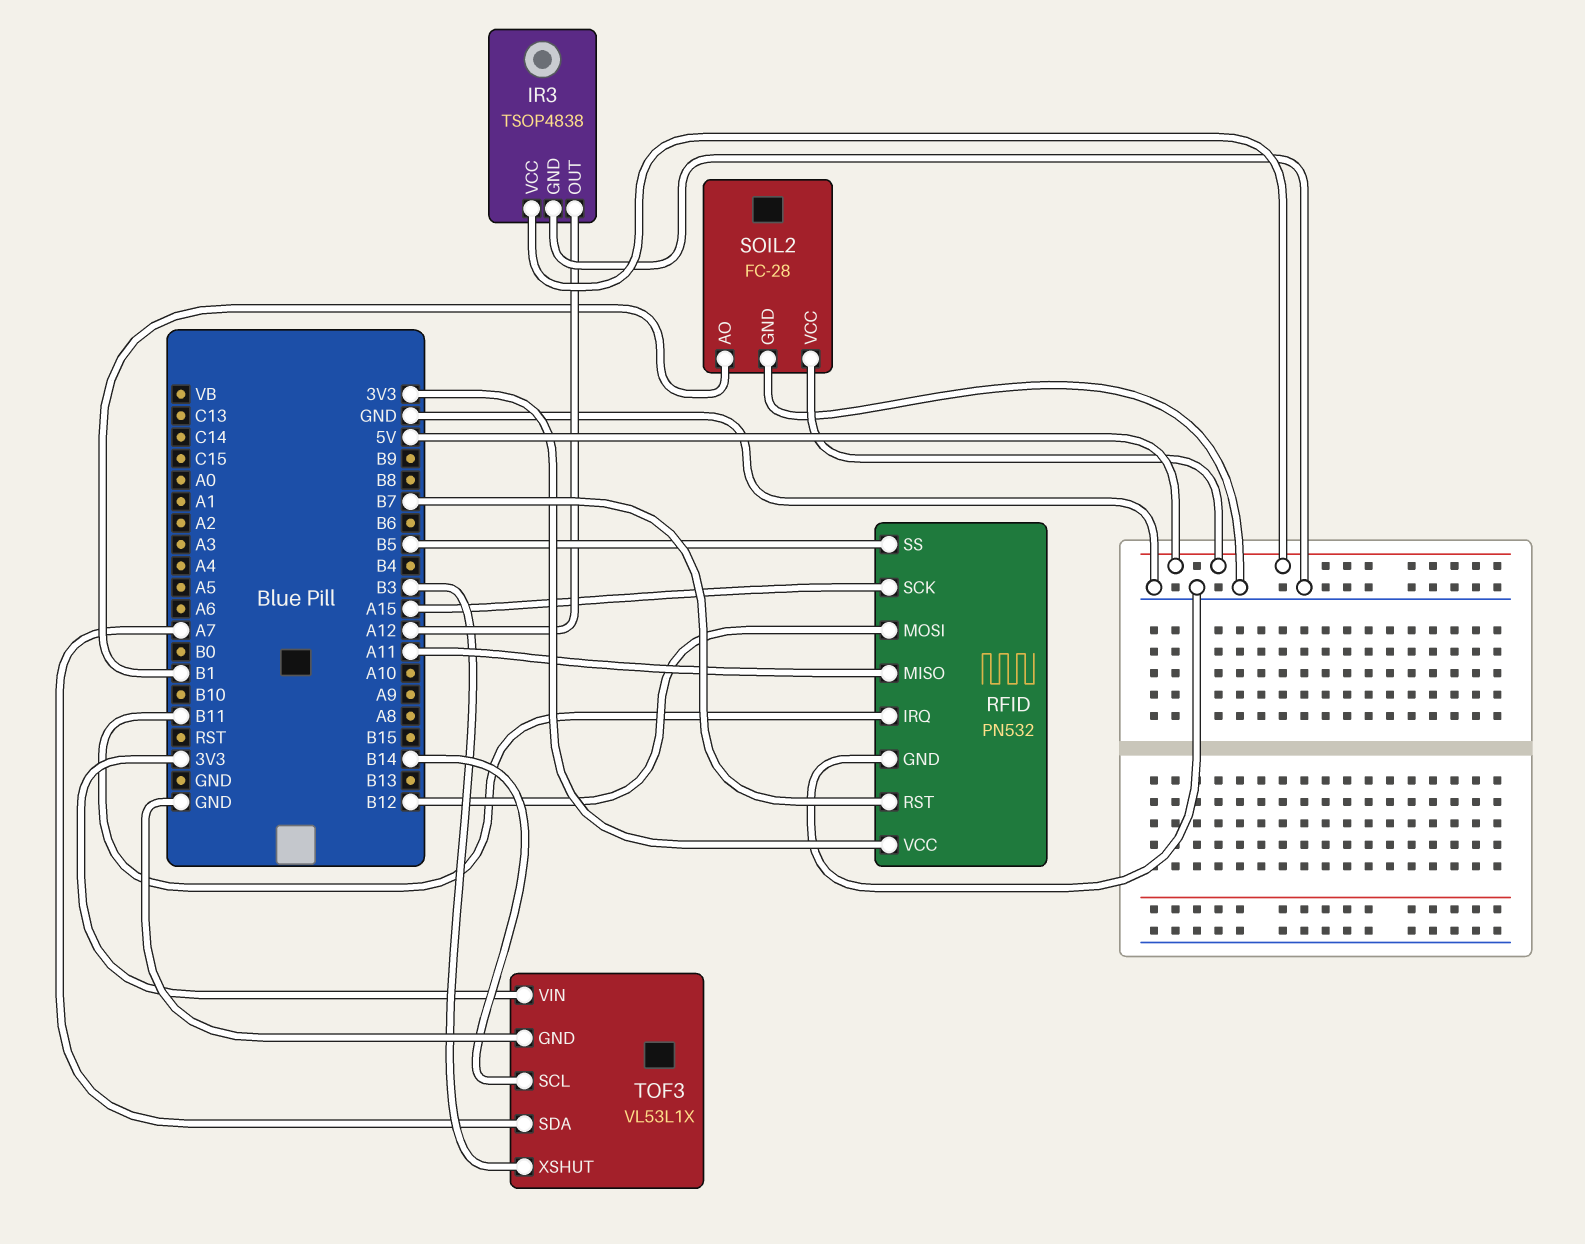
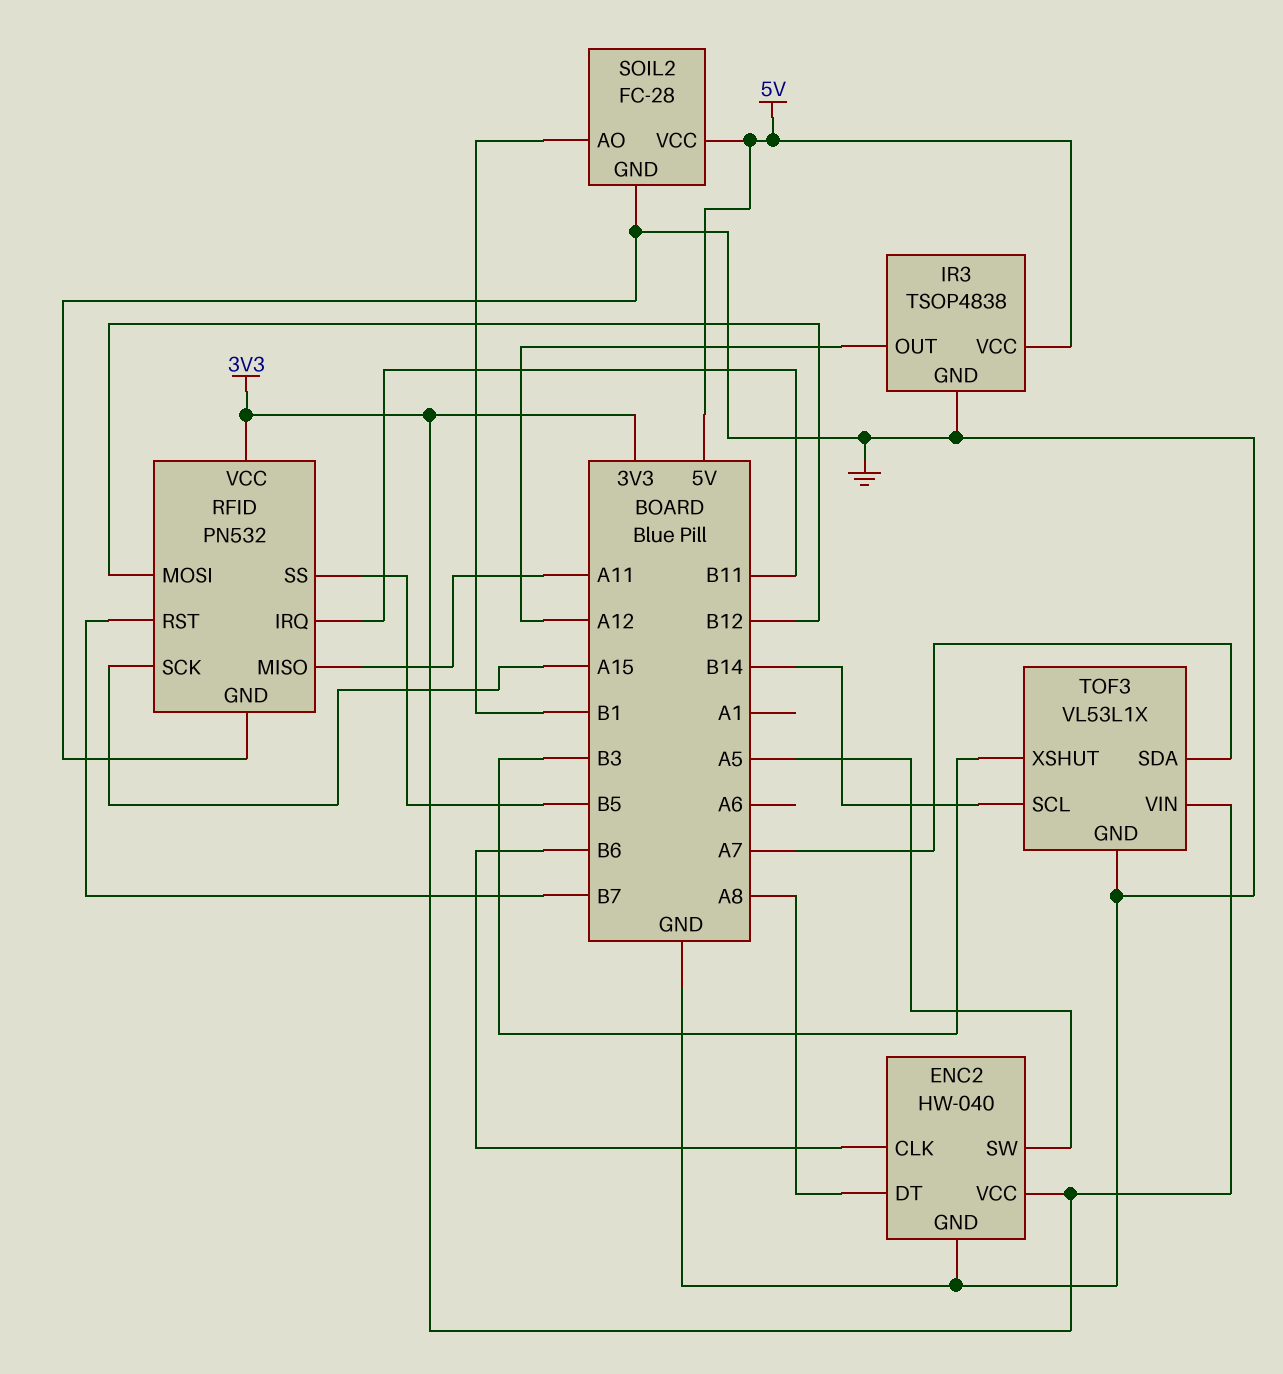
ENC2: none -> HW-040
ENC2 pin CLK: none -> B6
ENC2 pin DT: none -> A8
ENC2 pin GND: none -> GND
ENC2 pin SW: none -> A5
ENC2 pin VCC: none -> 3V3

